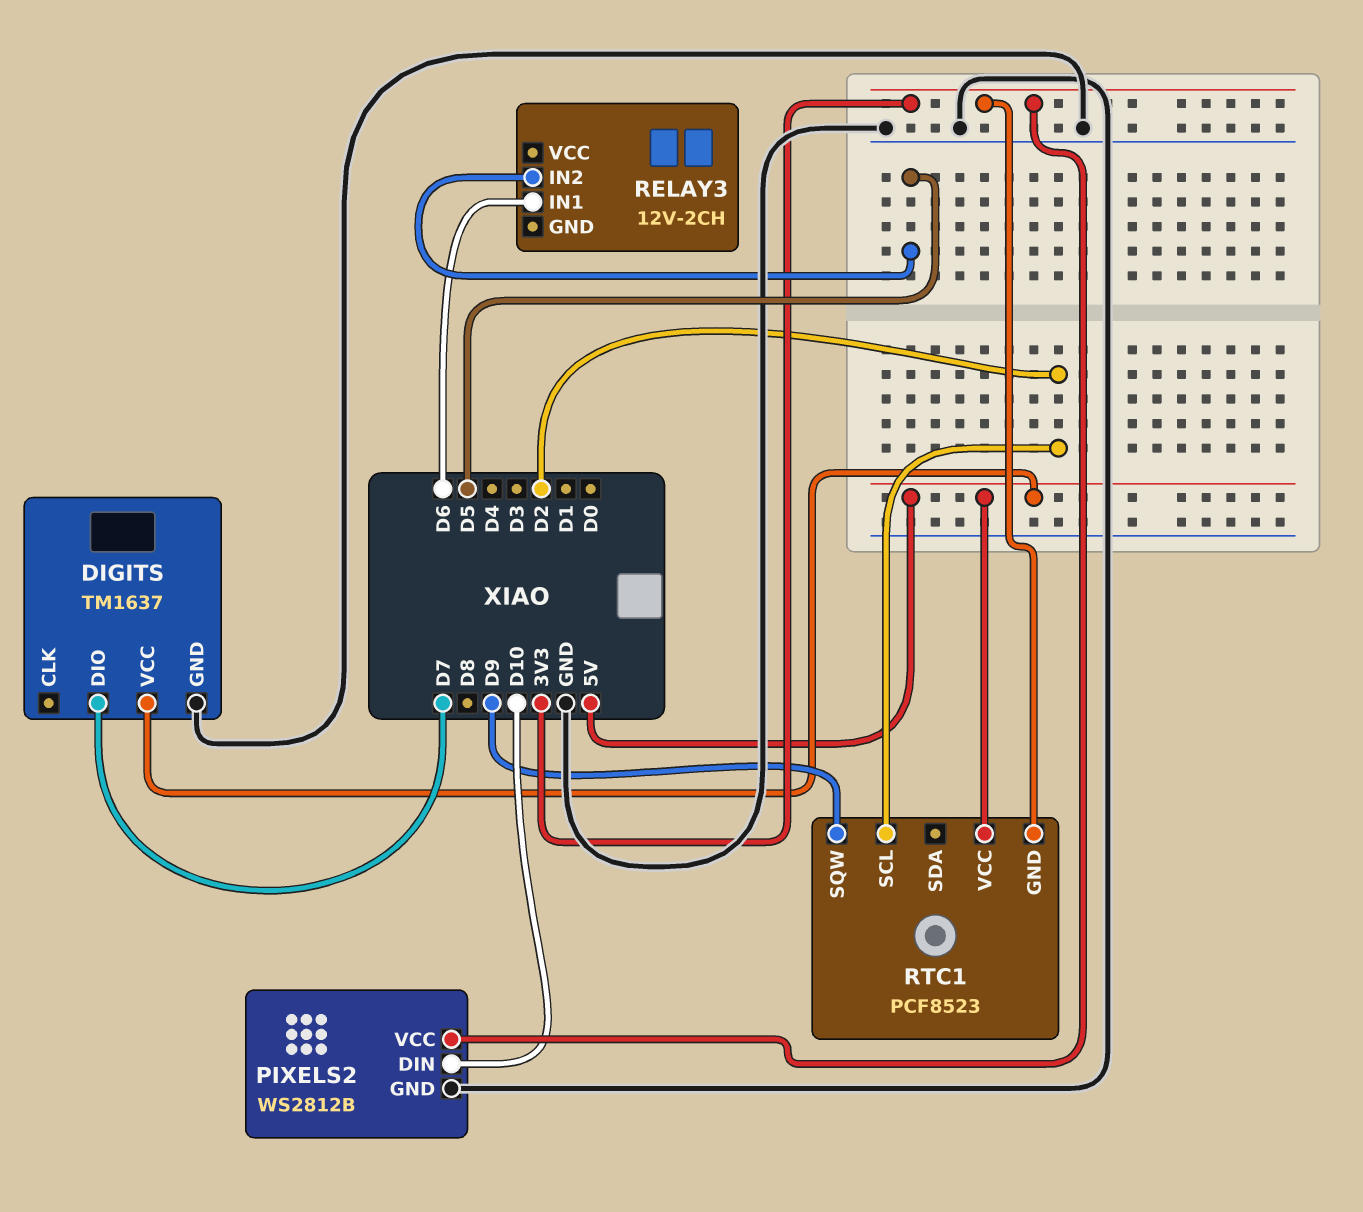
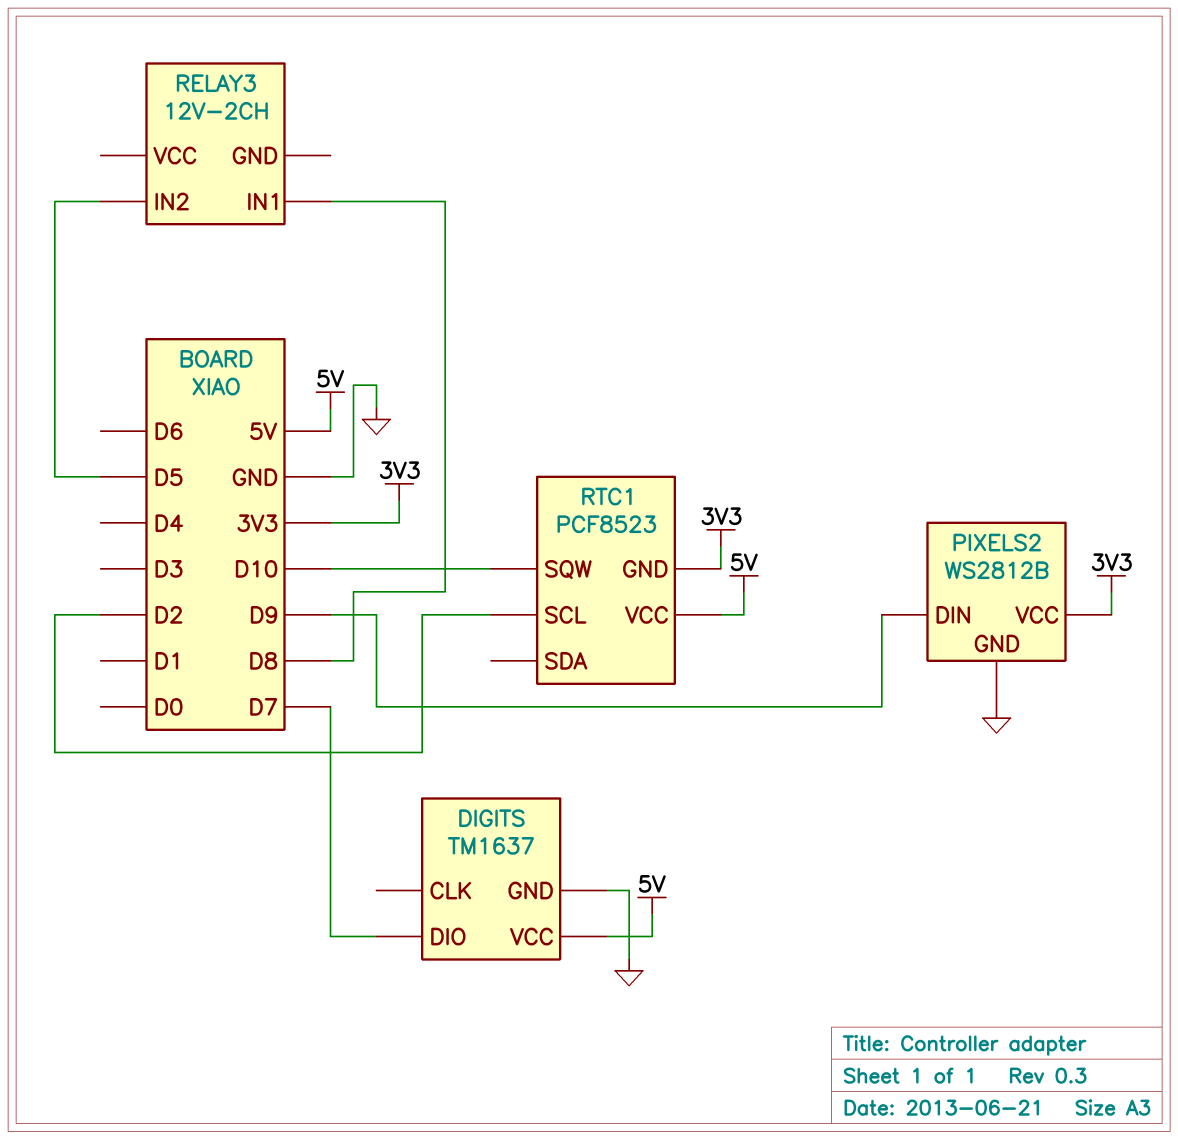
PIXELS2 pin DIN: D10 -> D9
RELAY3 pin IN1: D6 -> D8
RTC1 pin SQW: D9 -> D10

